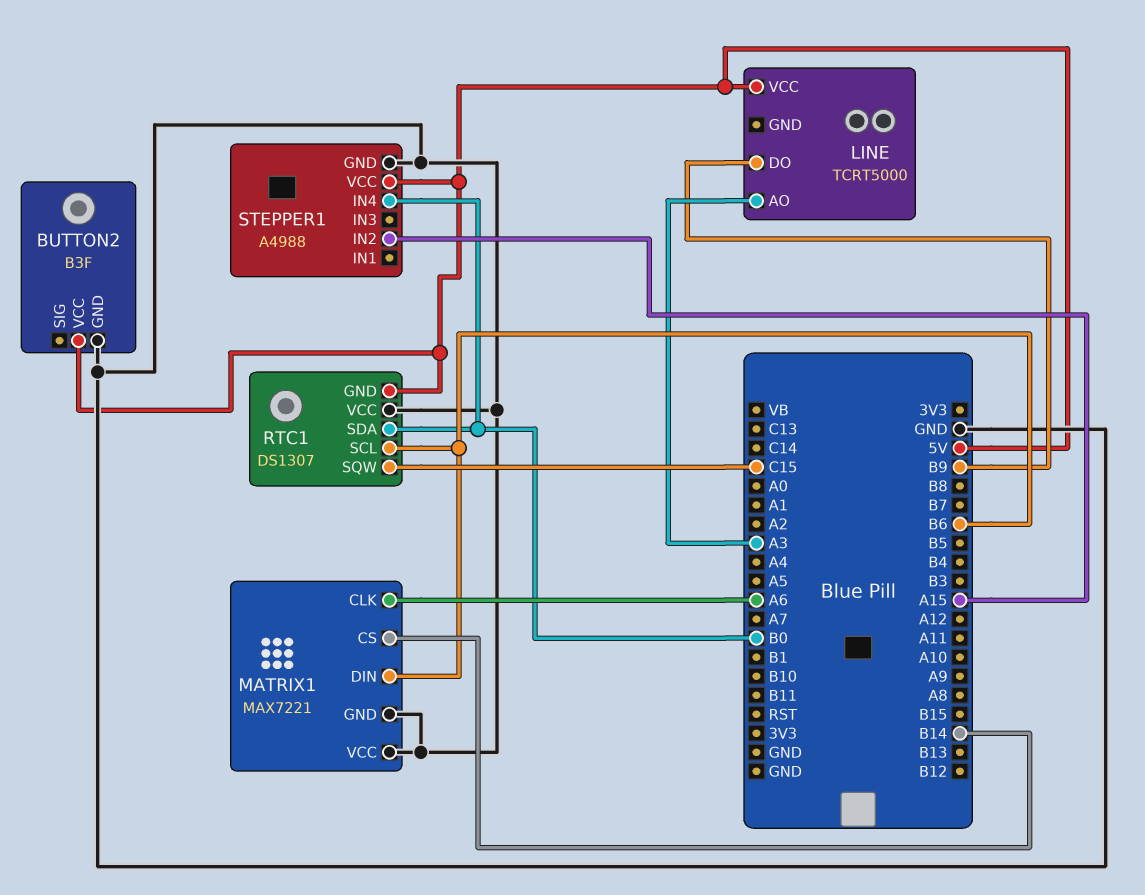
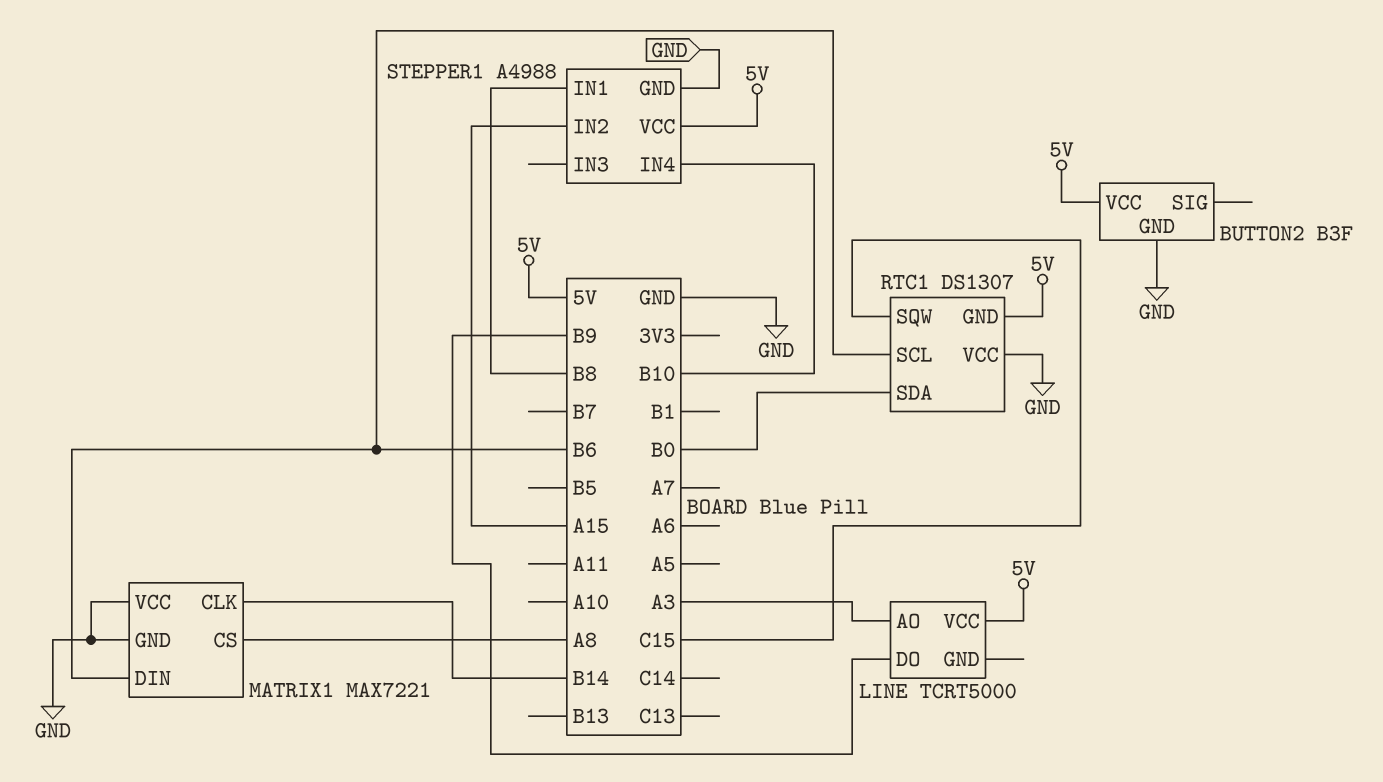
MATRIX1 pin CLK: A6 -> B14
MATRIX1 pin CS: B14 -> A8
STEPPER1 pin IN1: none -> B8
STEPPER1 pin IN4: B0 -> B10

